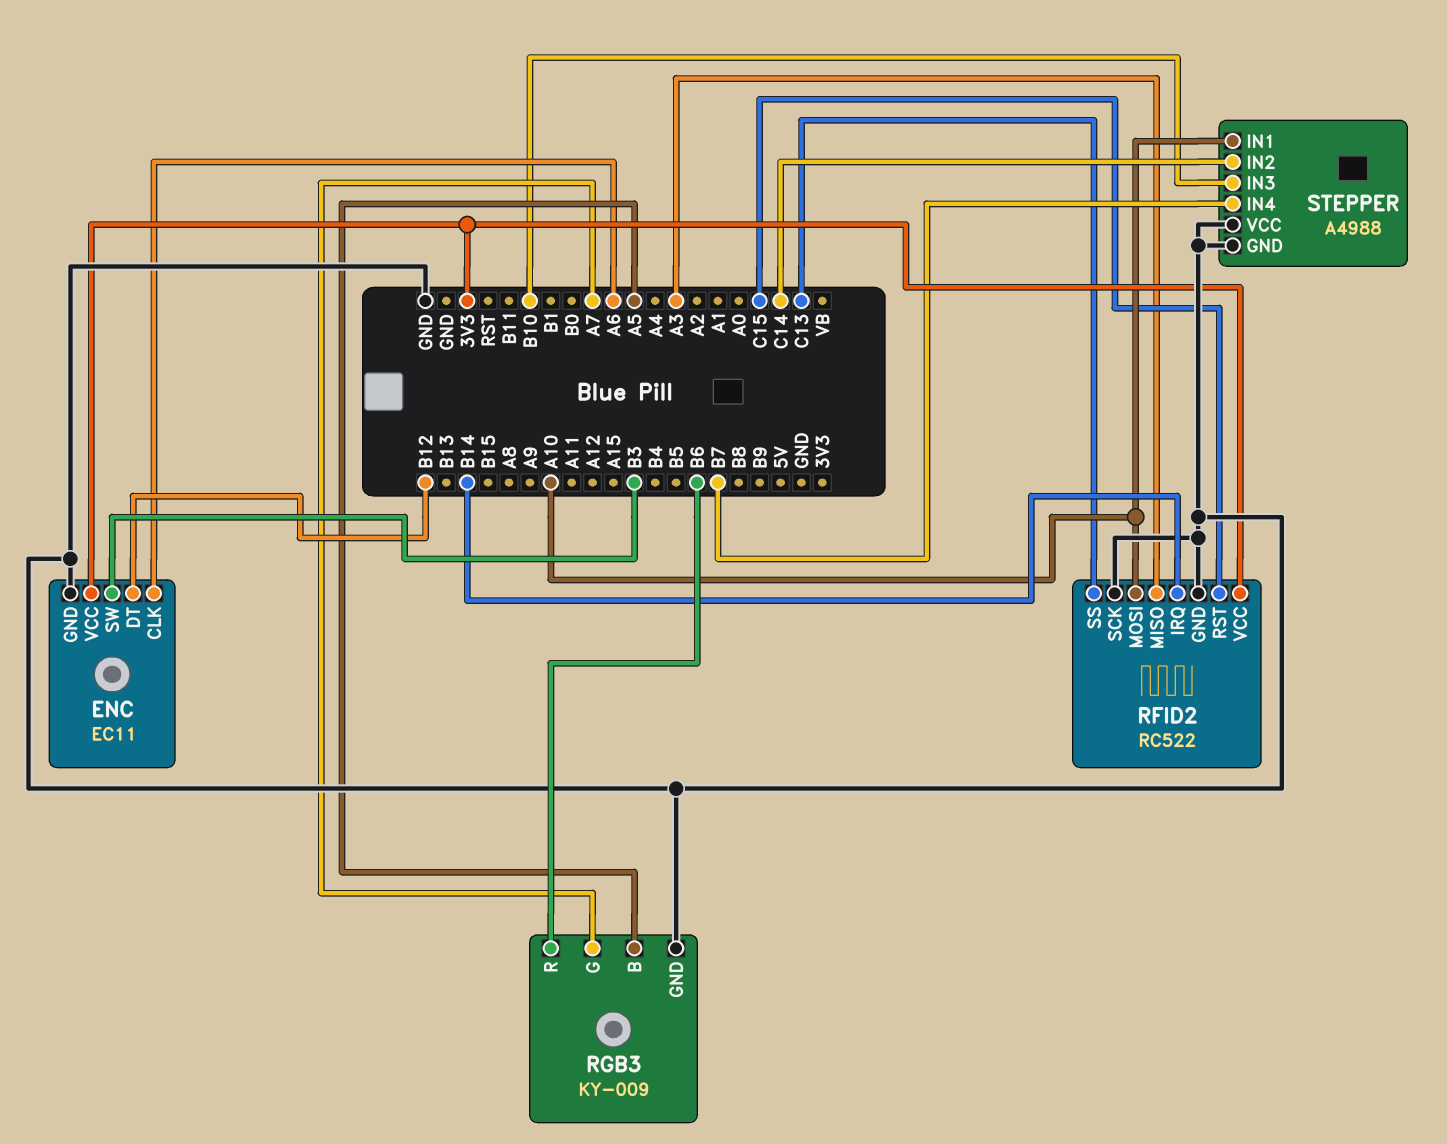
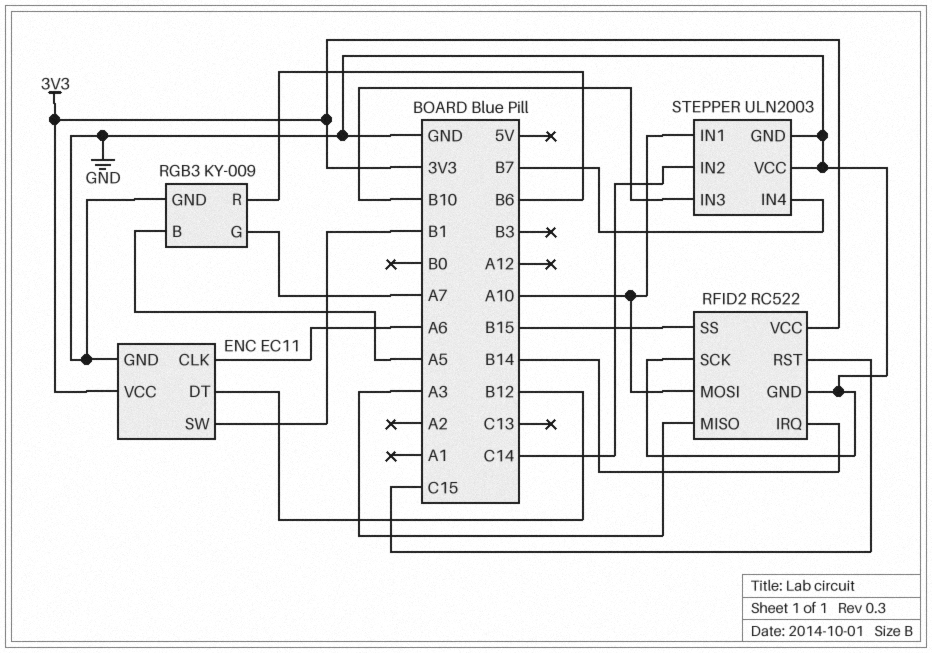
ENC pin SW: B3 -> B1
RFID2 pin SS: C13 -> B15
STEPPER: A4988 -> ULN2003

